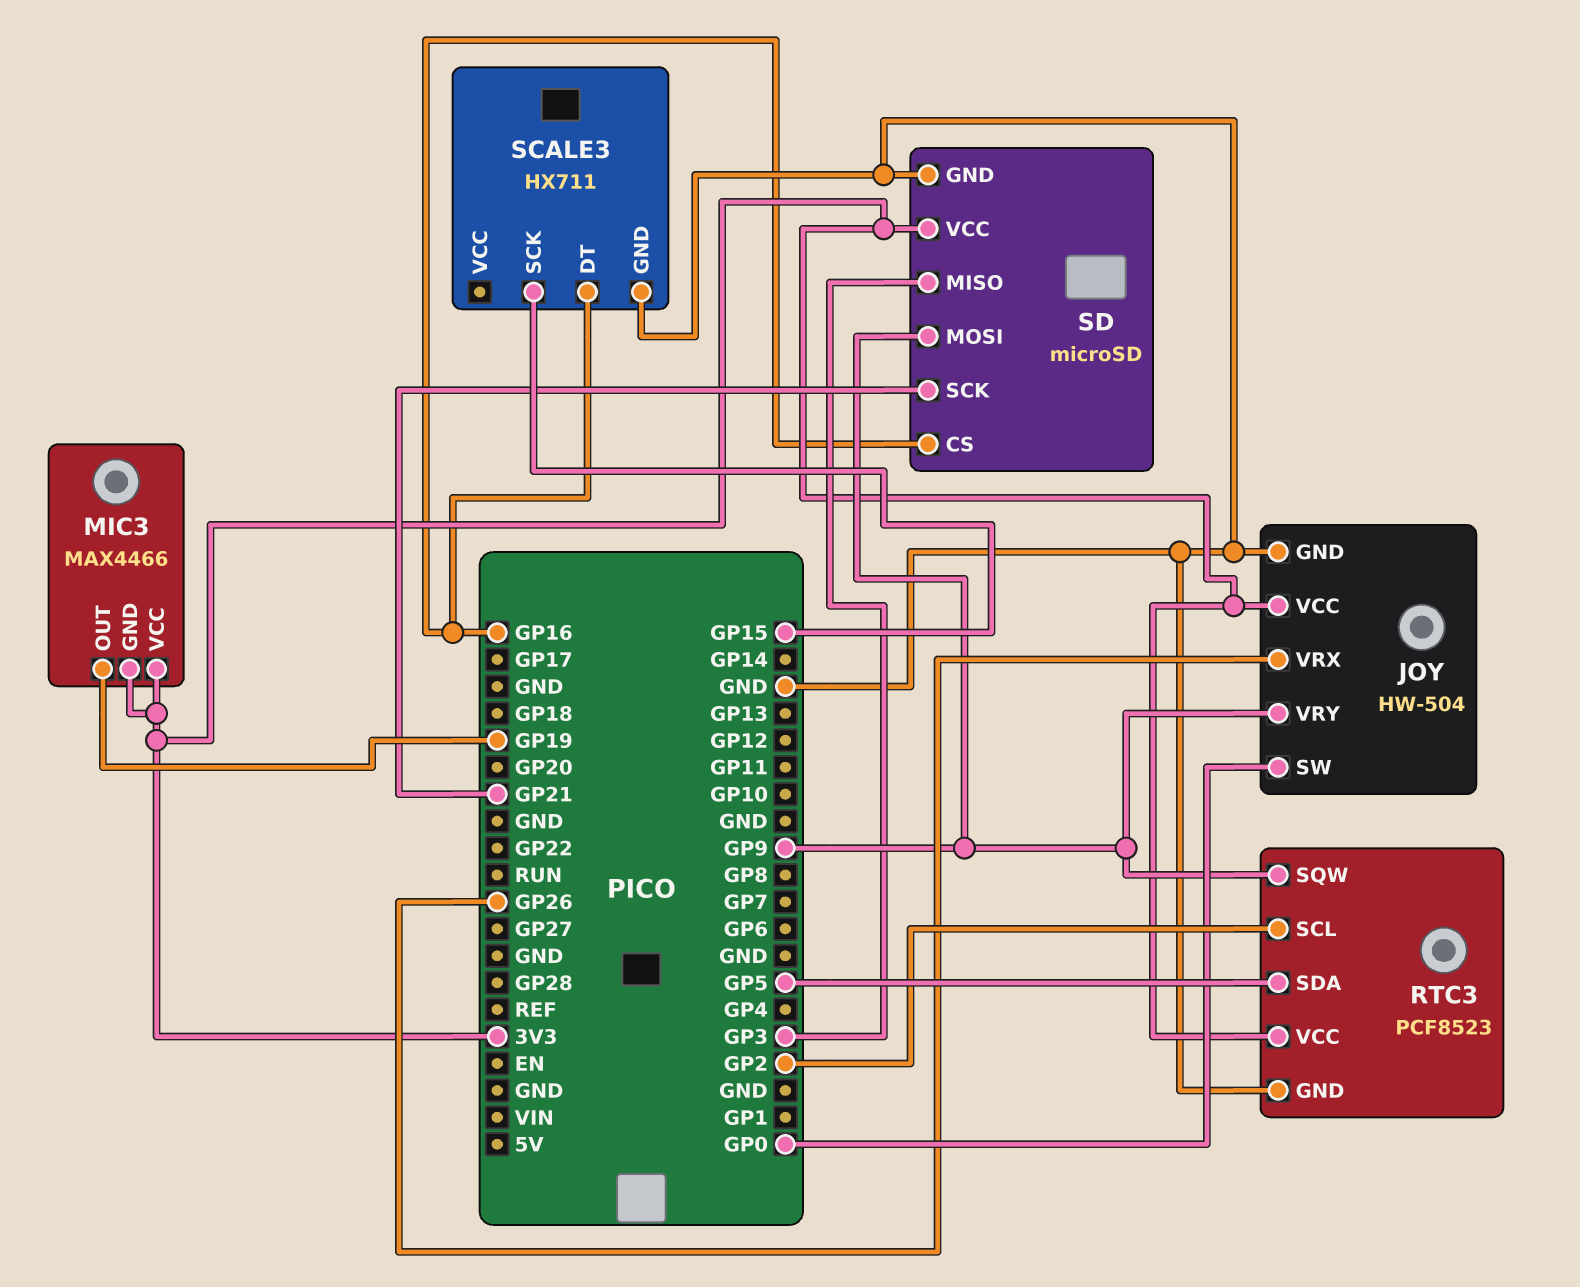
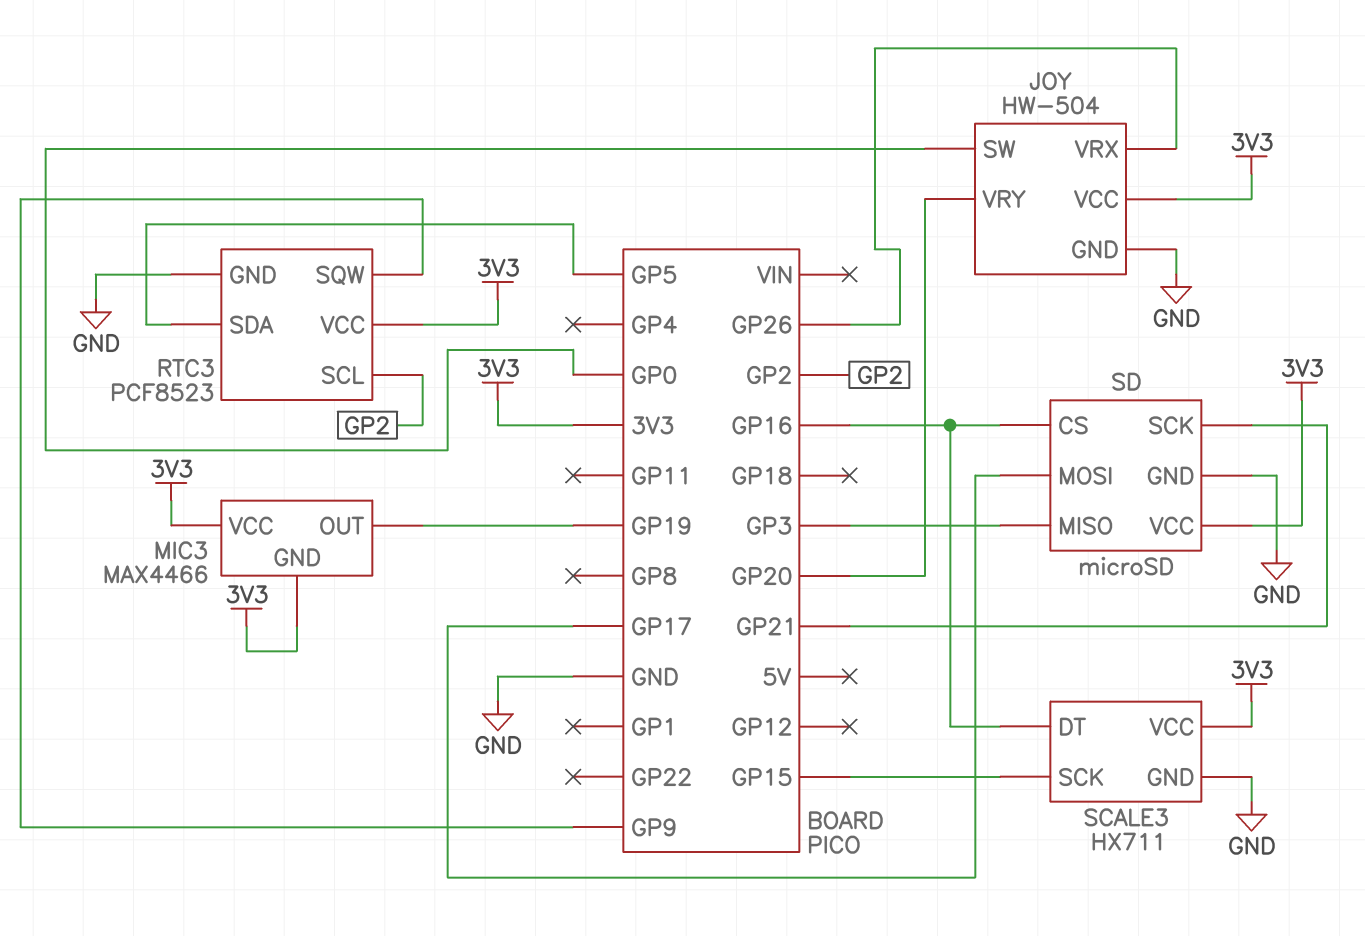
JOY pin VRY: GP9 -> GP20
SCALE3 pin VCC: none -> 3V3
SD pin MOSI: GP9 -> GP17

